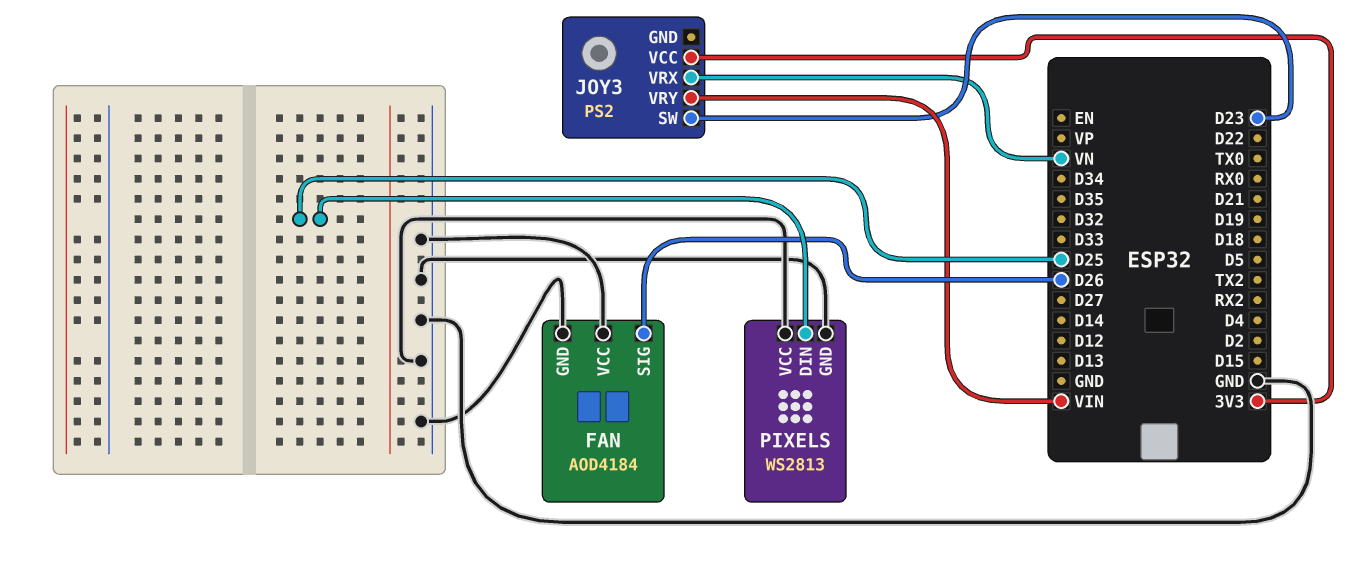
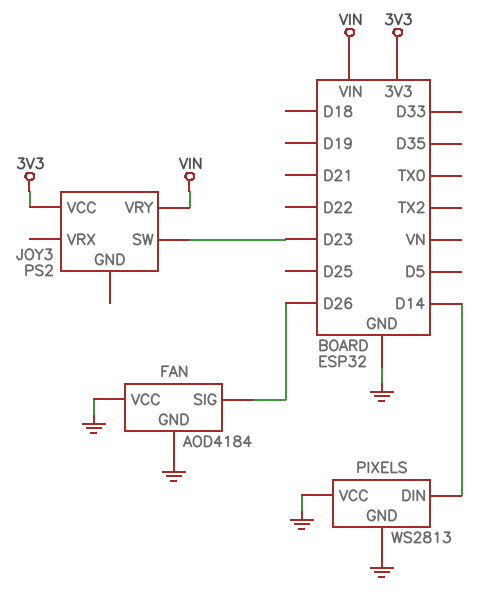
JOY3 pin VRX: VN -> none
PIXELS pin DIN: D25 -> D14

